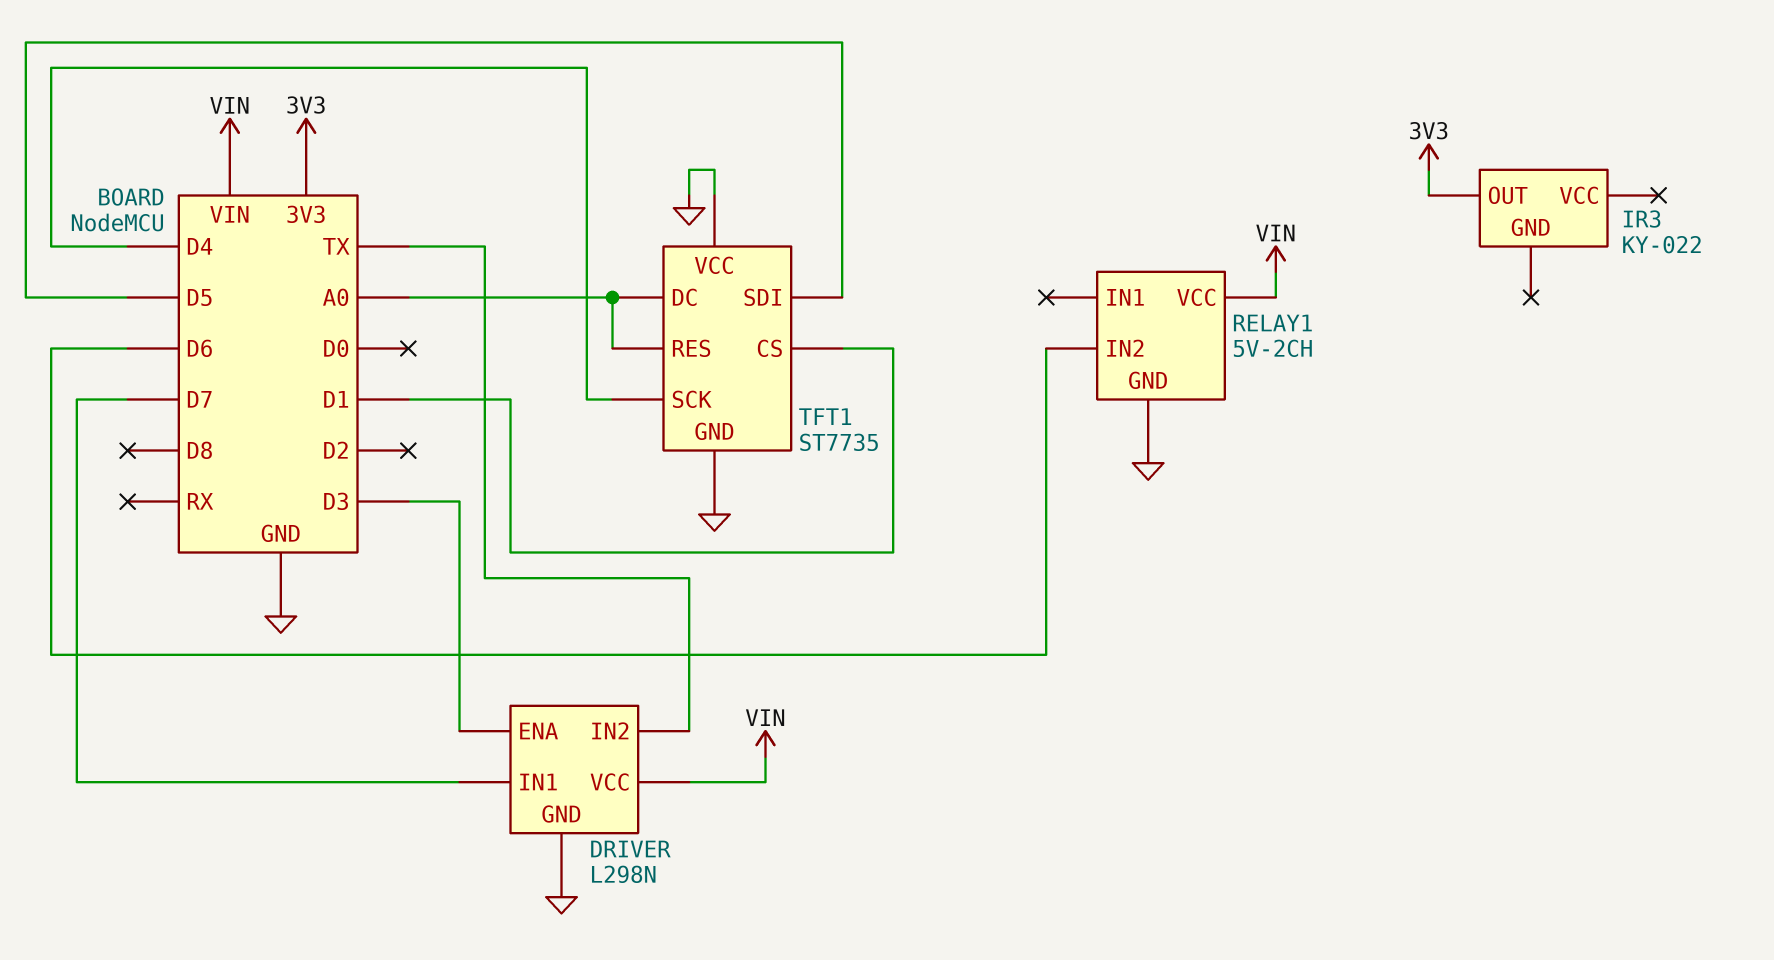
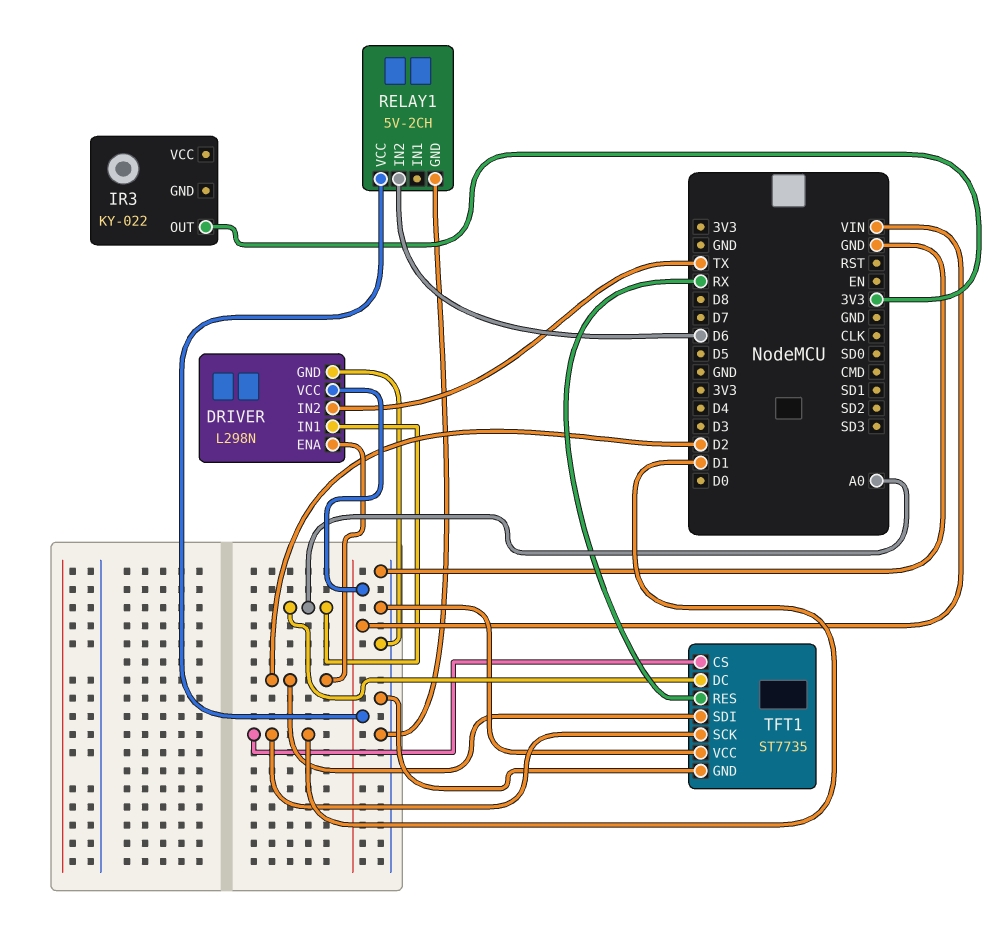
DRIVER pin ENA: D3 -> D2
DRIVER pin IN1: D7 -> A0
TFT1 pin RES: A0 -> RX
TFT1 pin SCK: D4 -> D1
TFT1 pin SDI: D5 -> D2

